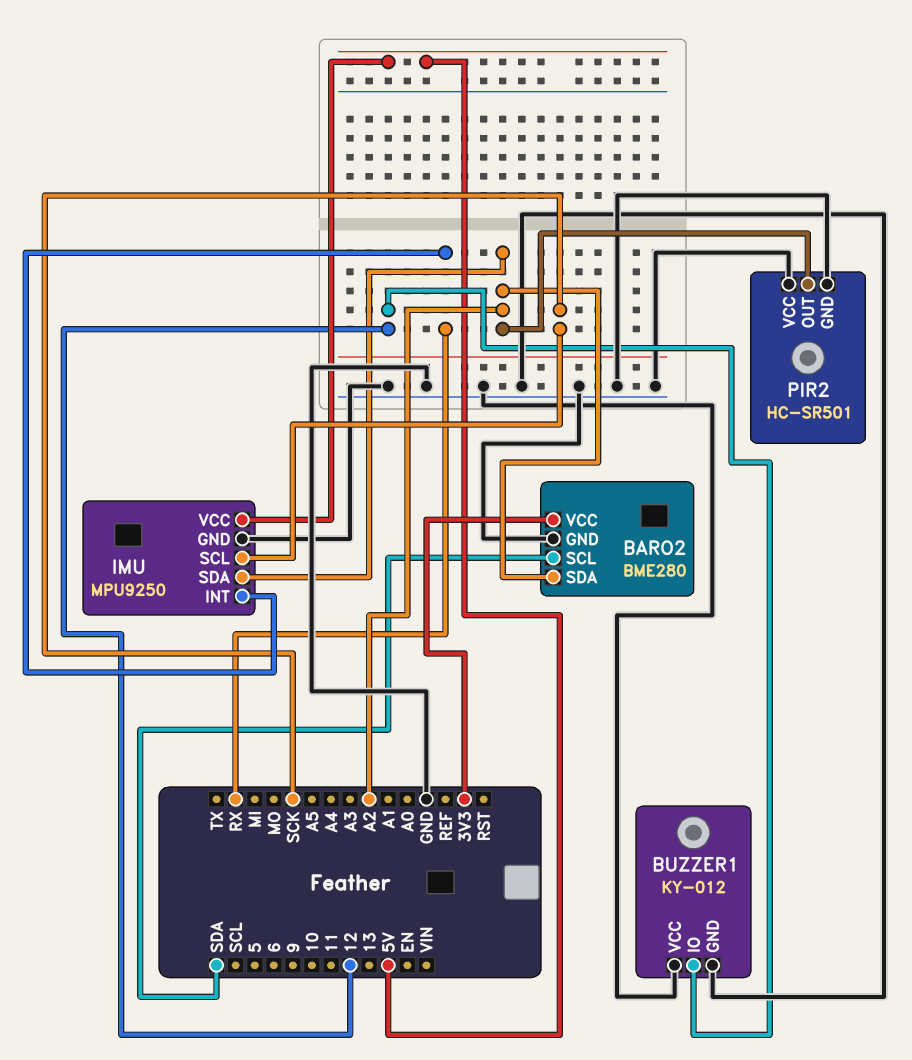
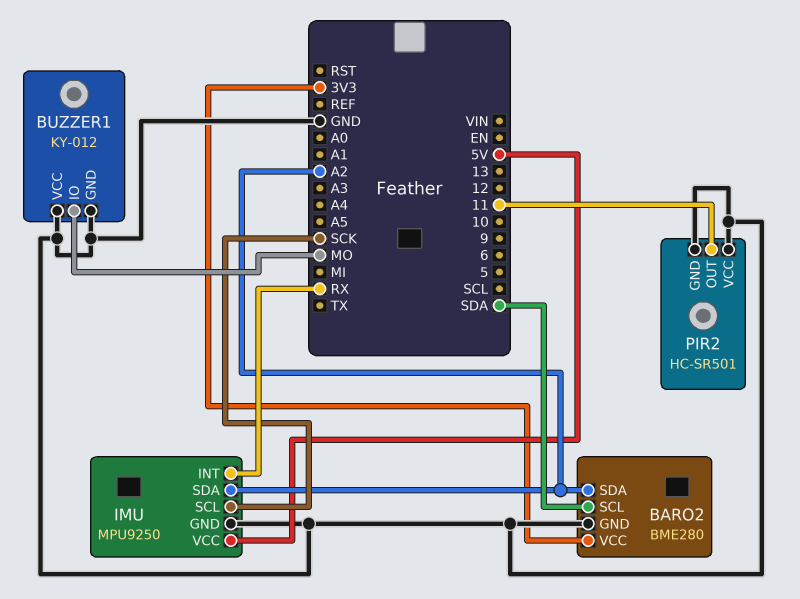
BUZZER1 pin IO: 12 -> MO
PIR2 pin OUT: A2 -> 11

